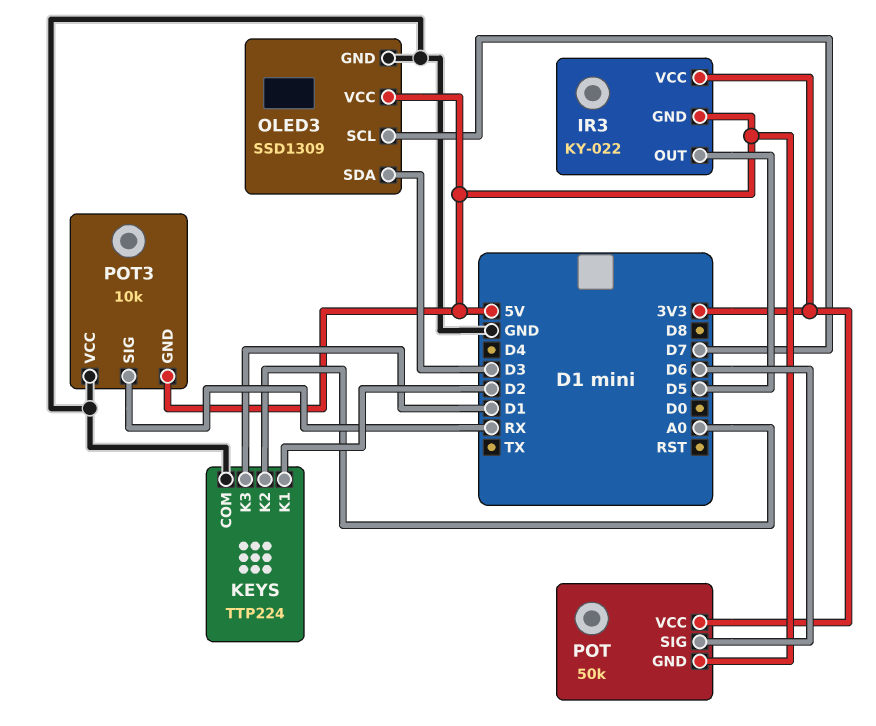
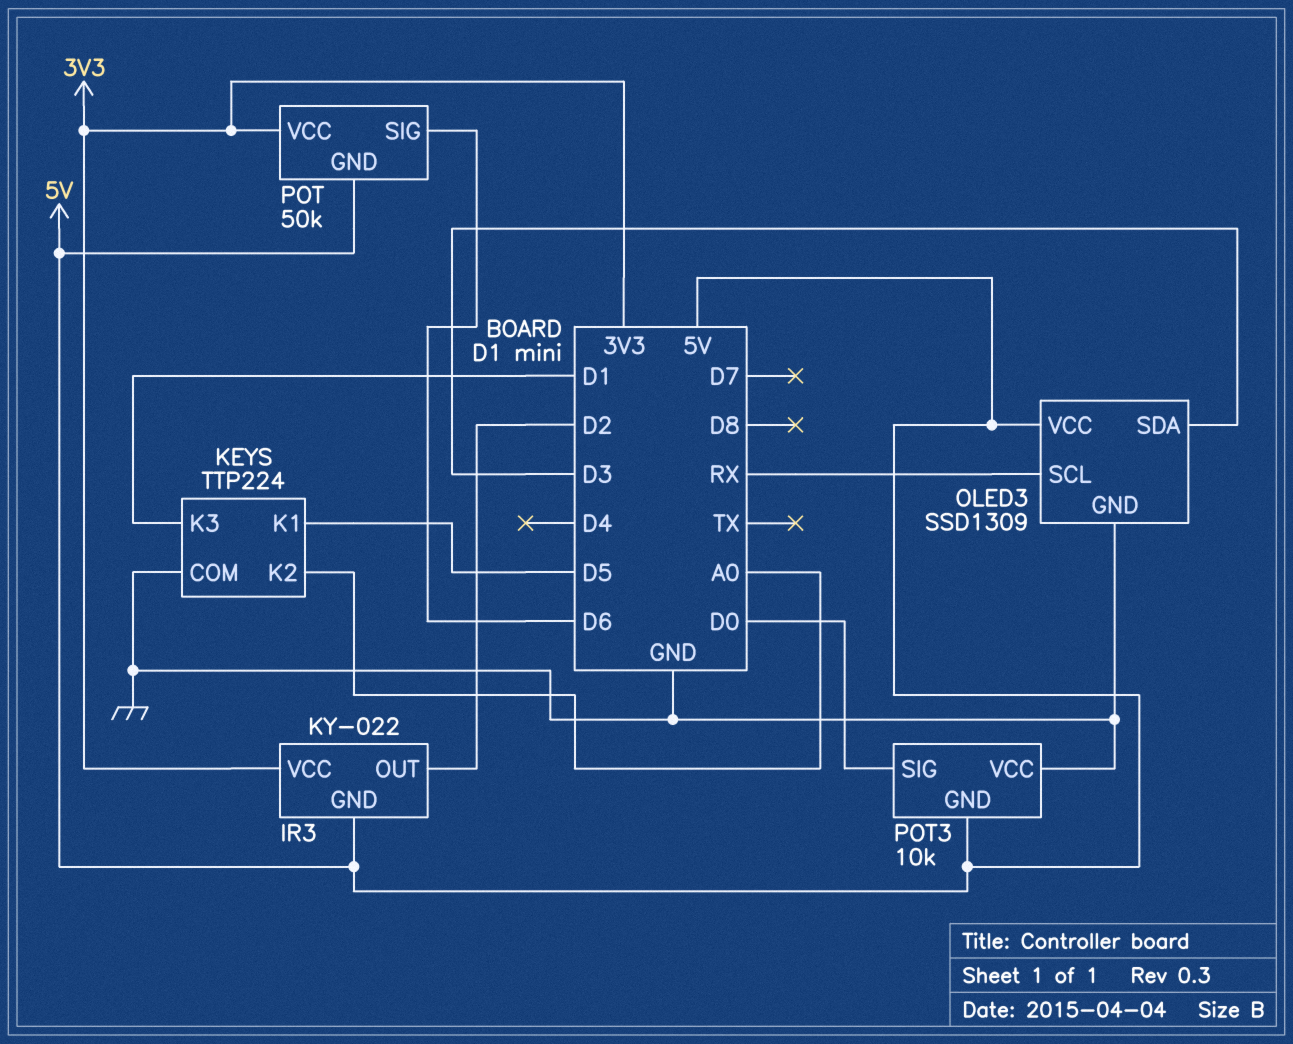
IR3 pin OUT: D5 -> D2
KEYS pin K1: D2 -> D5
OLED3 pin SCL: D7 -> RX
POT3 pin SIG: RX -> D0

